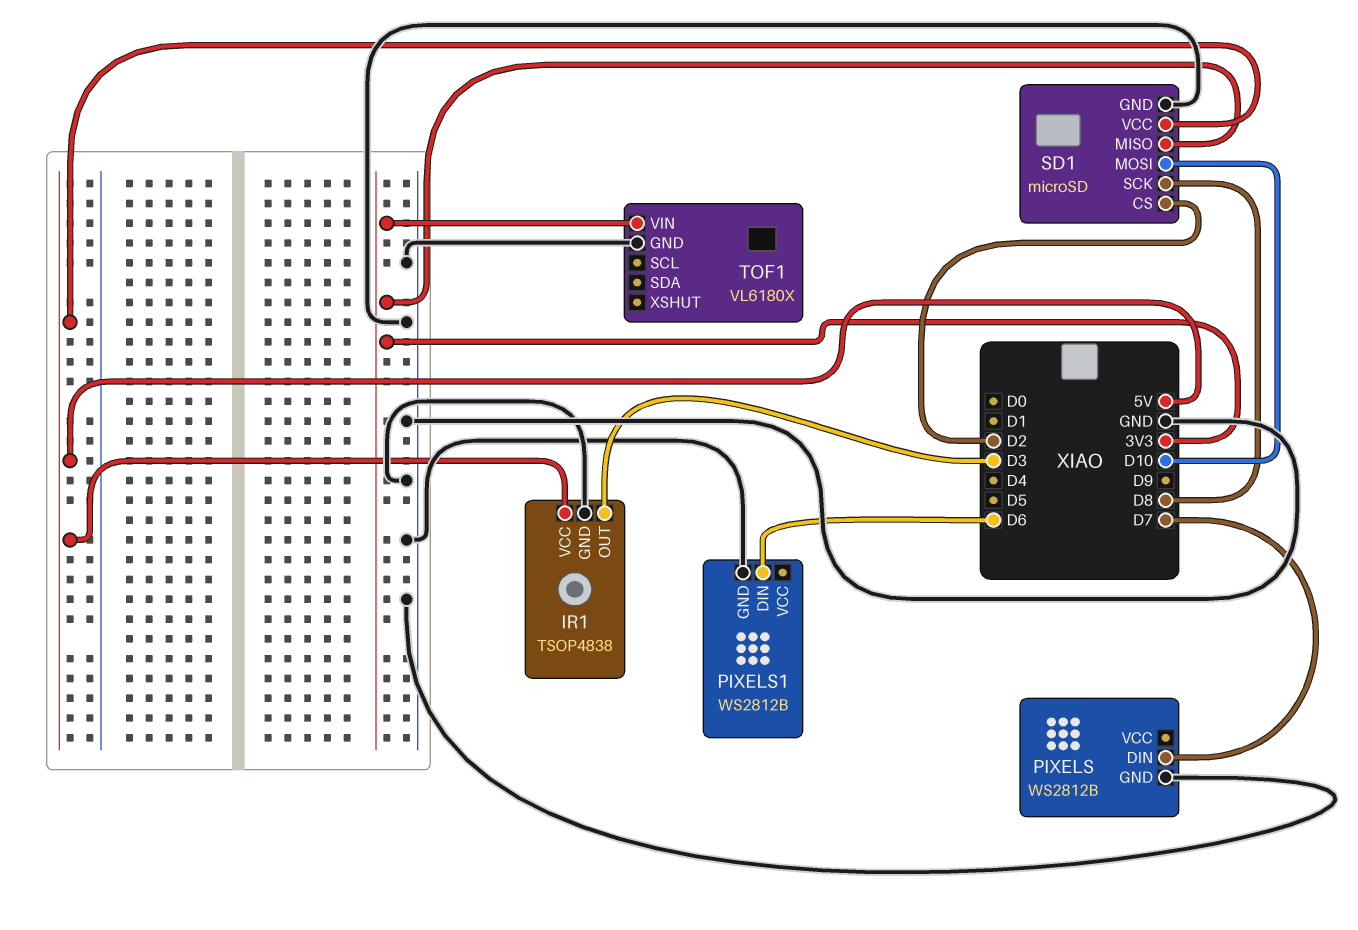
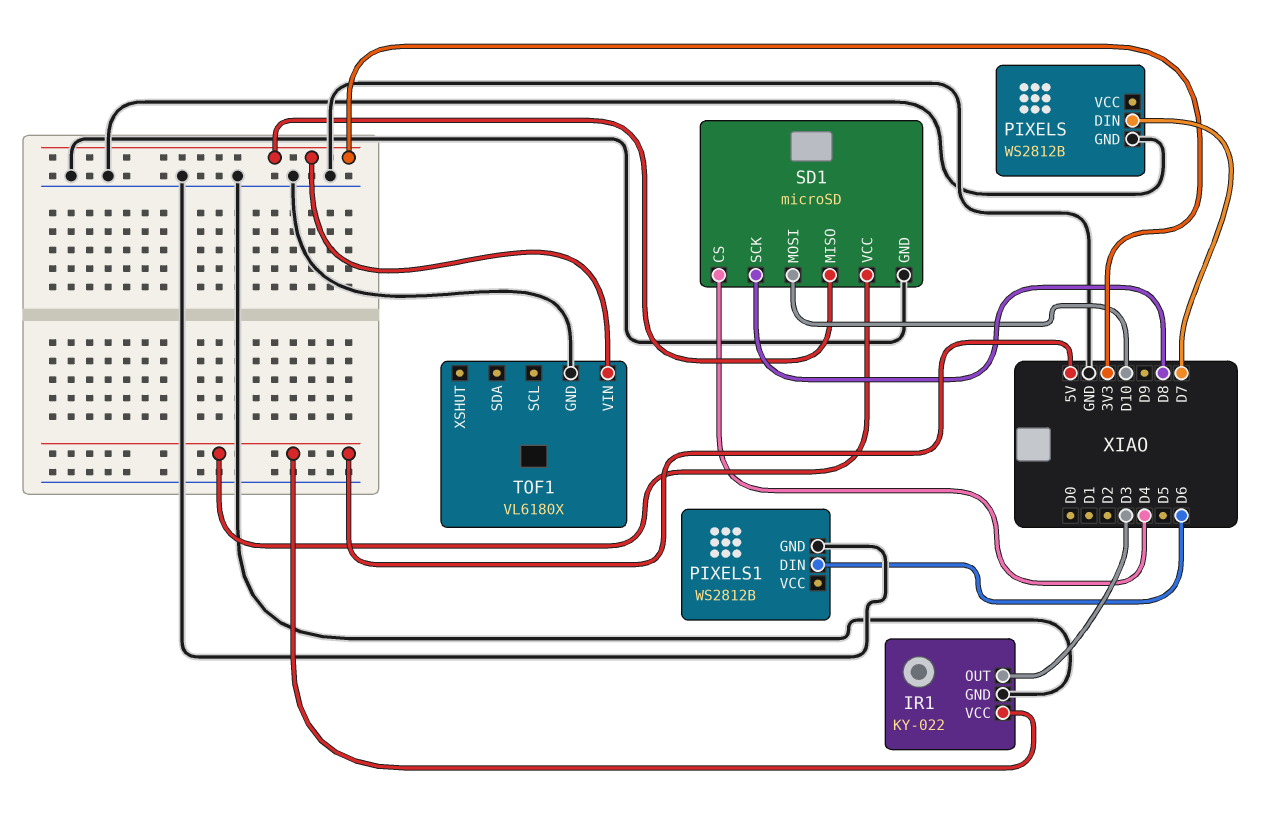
IR1: TSOP4838 -> KY-022
SD1 pin CS: D2 -> D4

